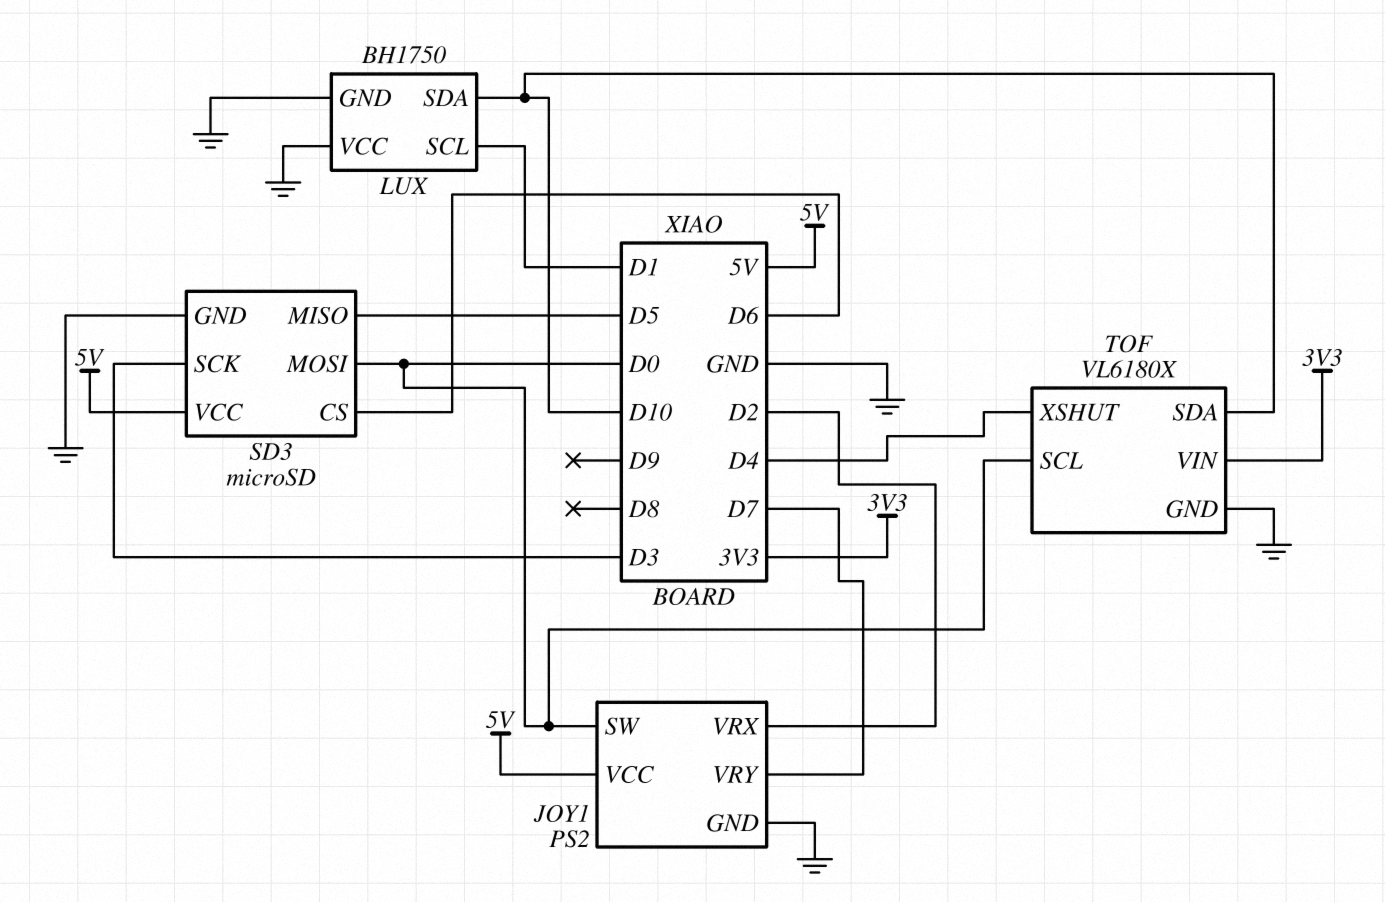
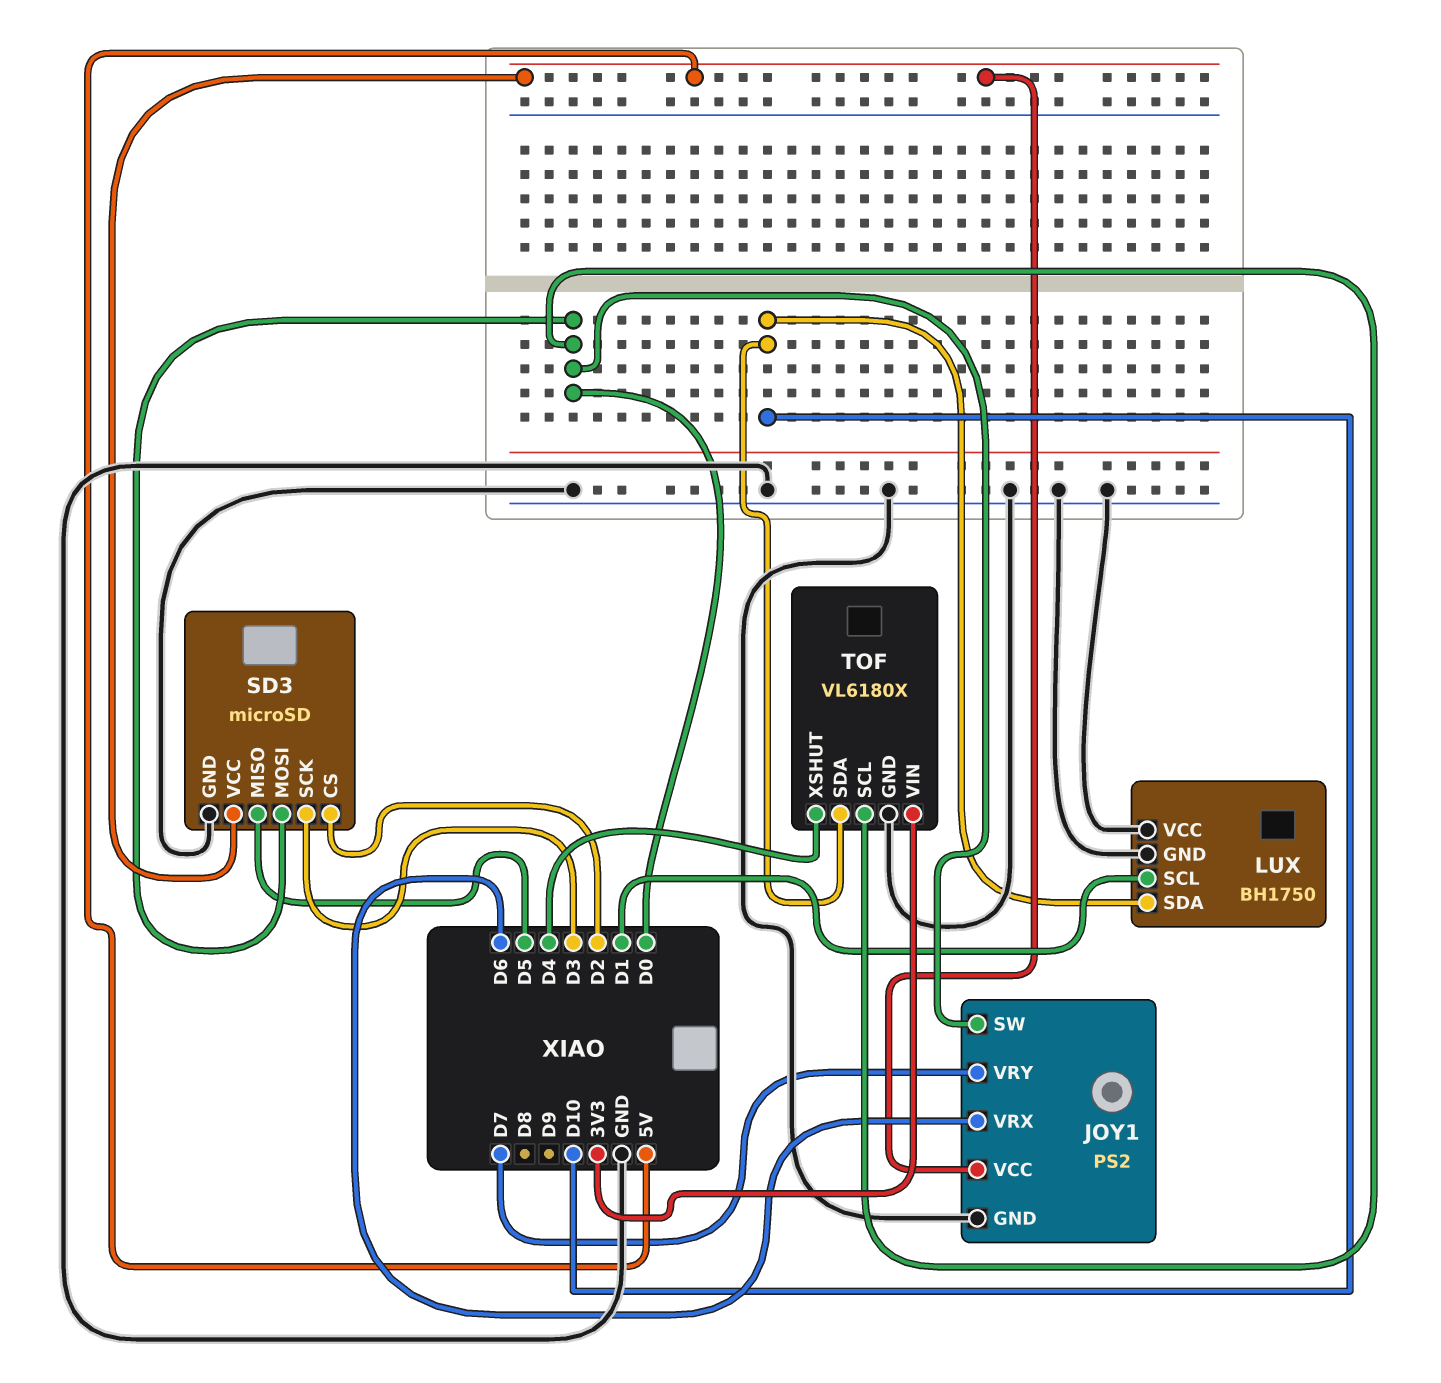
JOY1 pin VRX: D2 -> D6
SD3 pin CS: D6 -> D2

